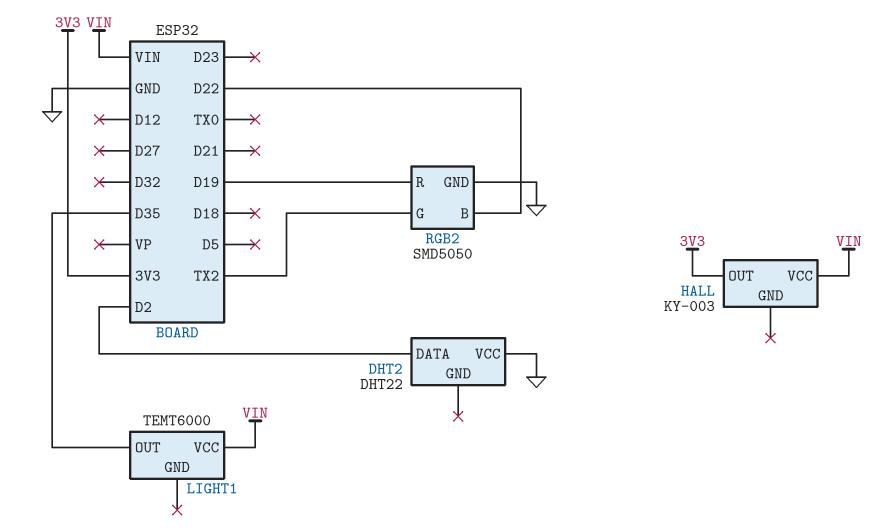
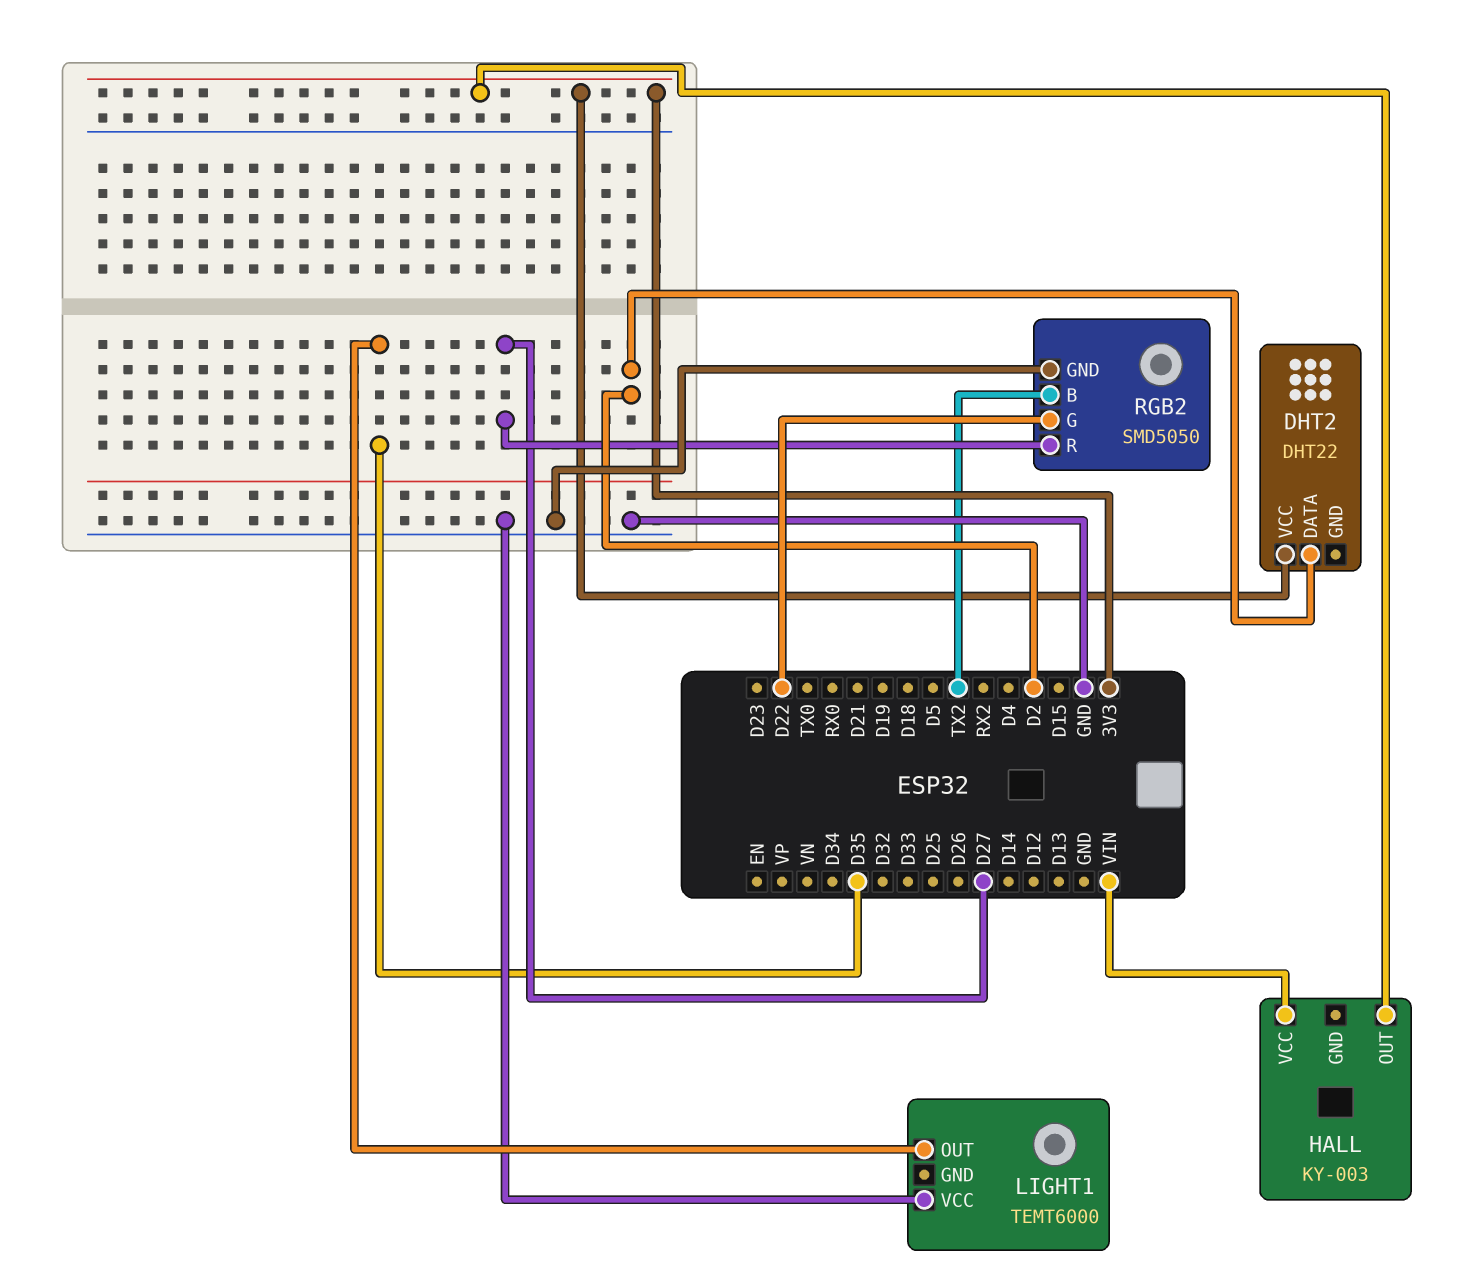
DHT2 pin VCC: GND -> 3V3
LIGHT1 pin VCC: VIN -> GND
RGB2 pin B: D22 -> TX2
RGB2 pin G: TX2 -> D22
RGB2 pin R: D19 -> D27

